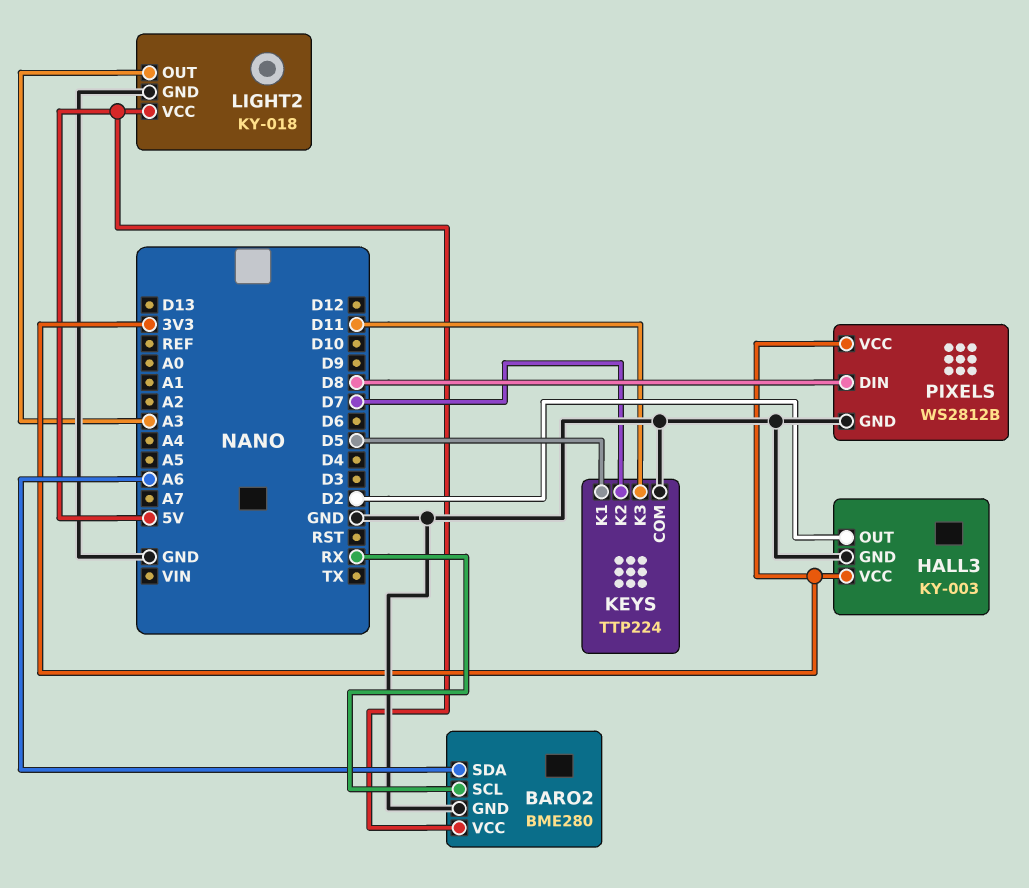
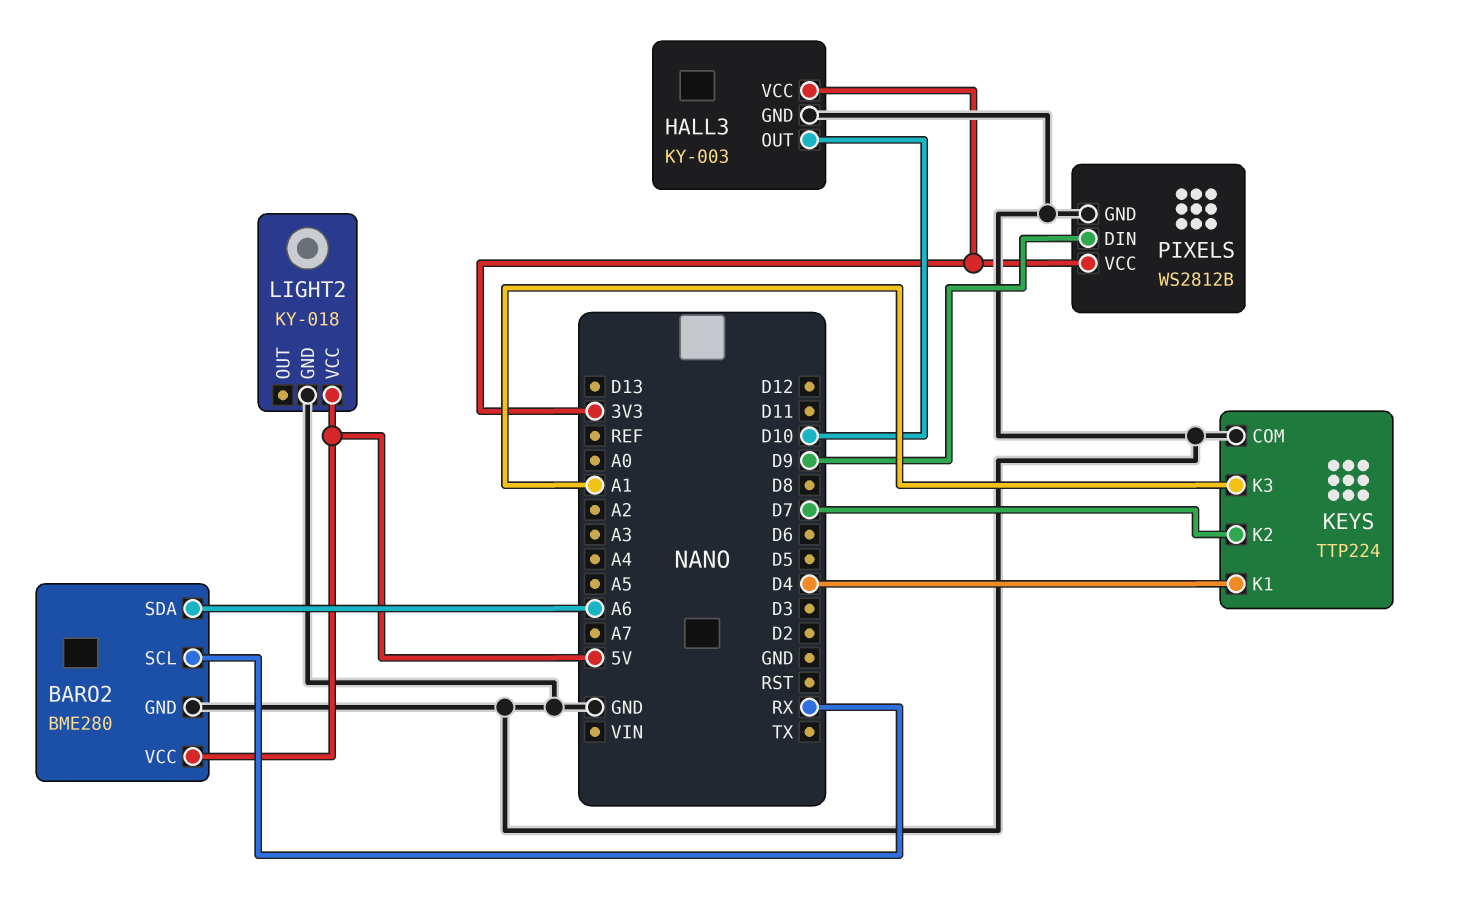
HALL3 pin OUT: D2 -> D10
KEYS pin K1: D5 -> D4
KEYS pin K3: D11 -> A1
LIGHT2 pin OUT: A3 -> none
PIXELS pin DIN: D8 -> D9

